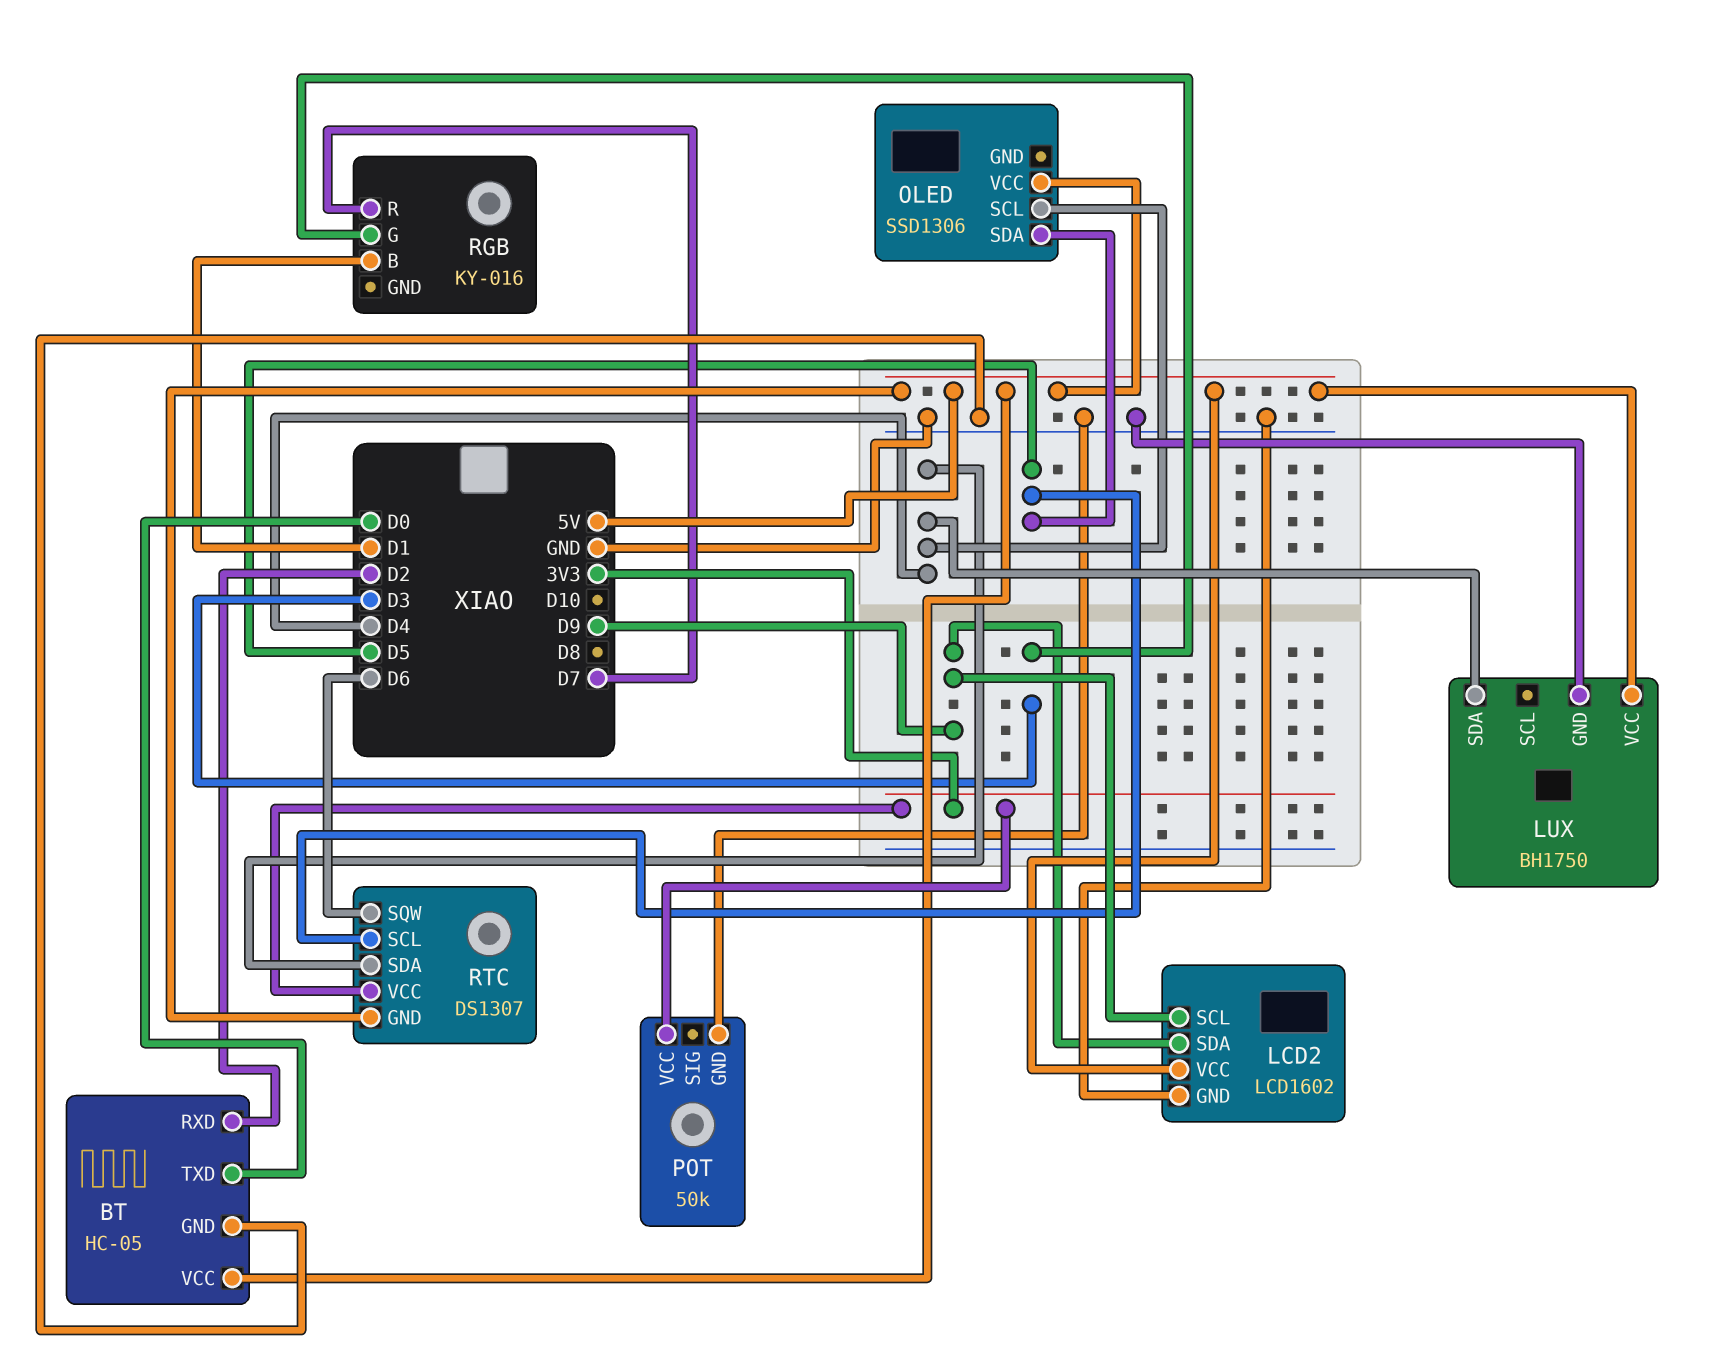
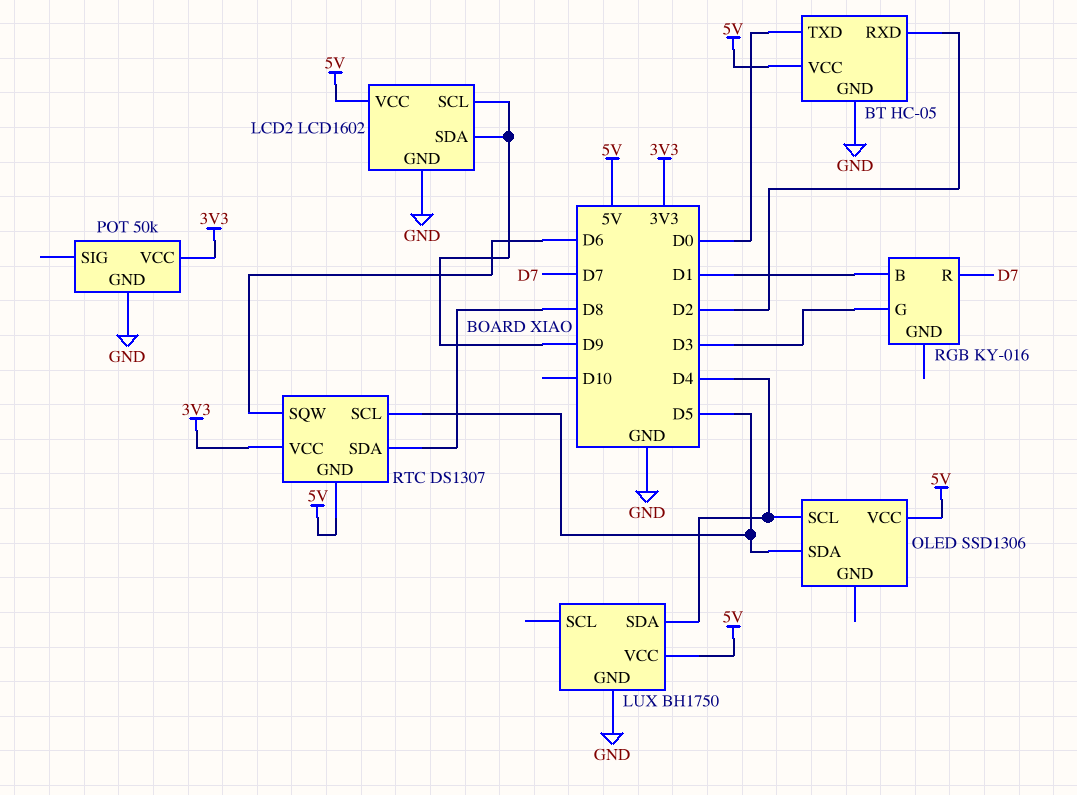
RTC pin SDA: D4 -> D8

